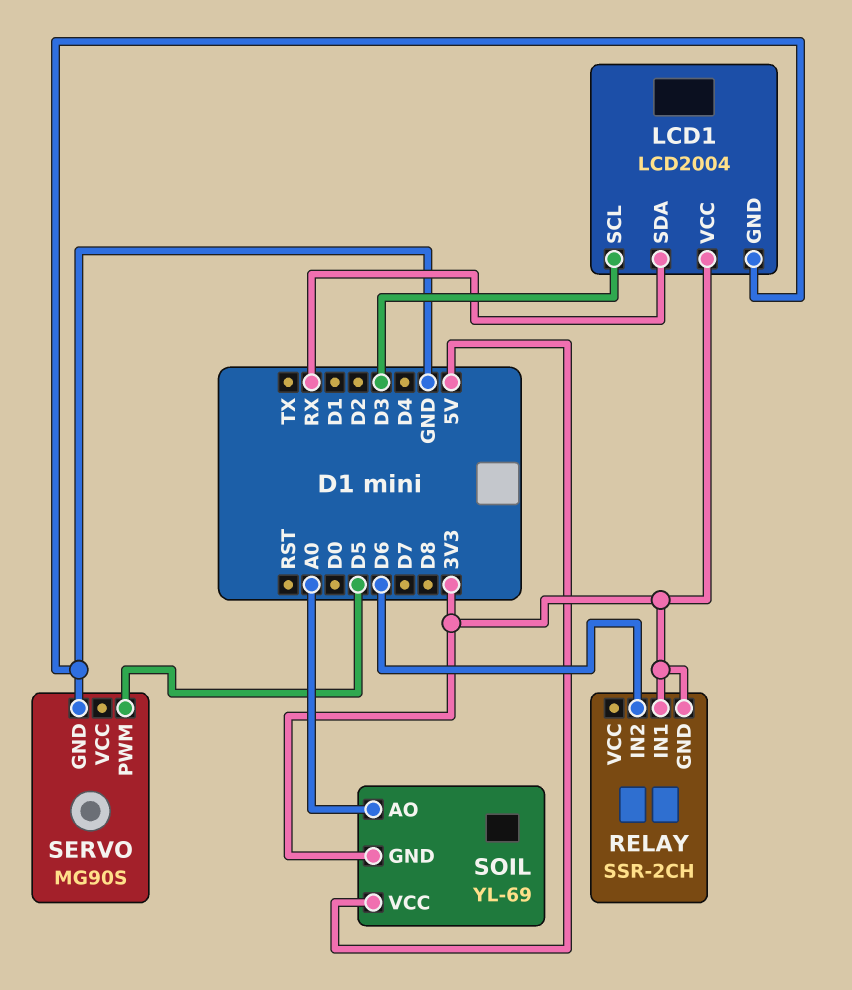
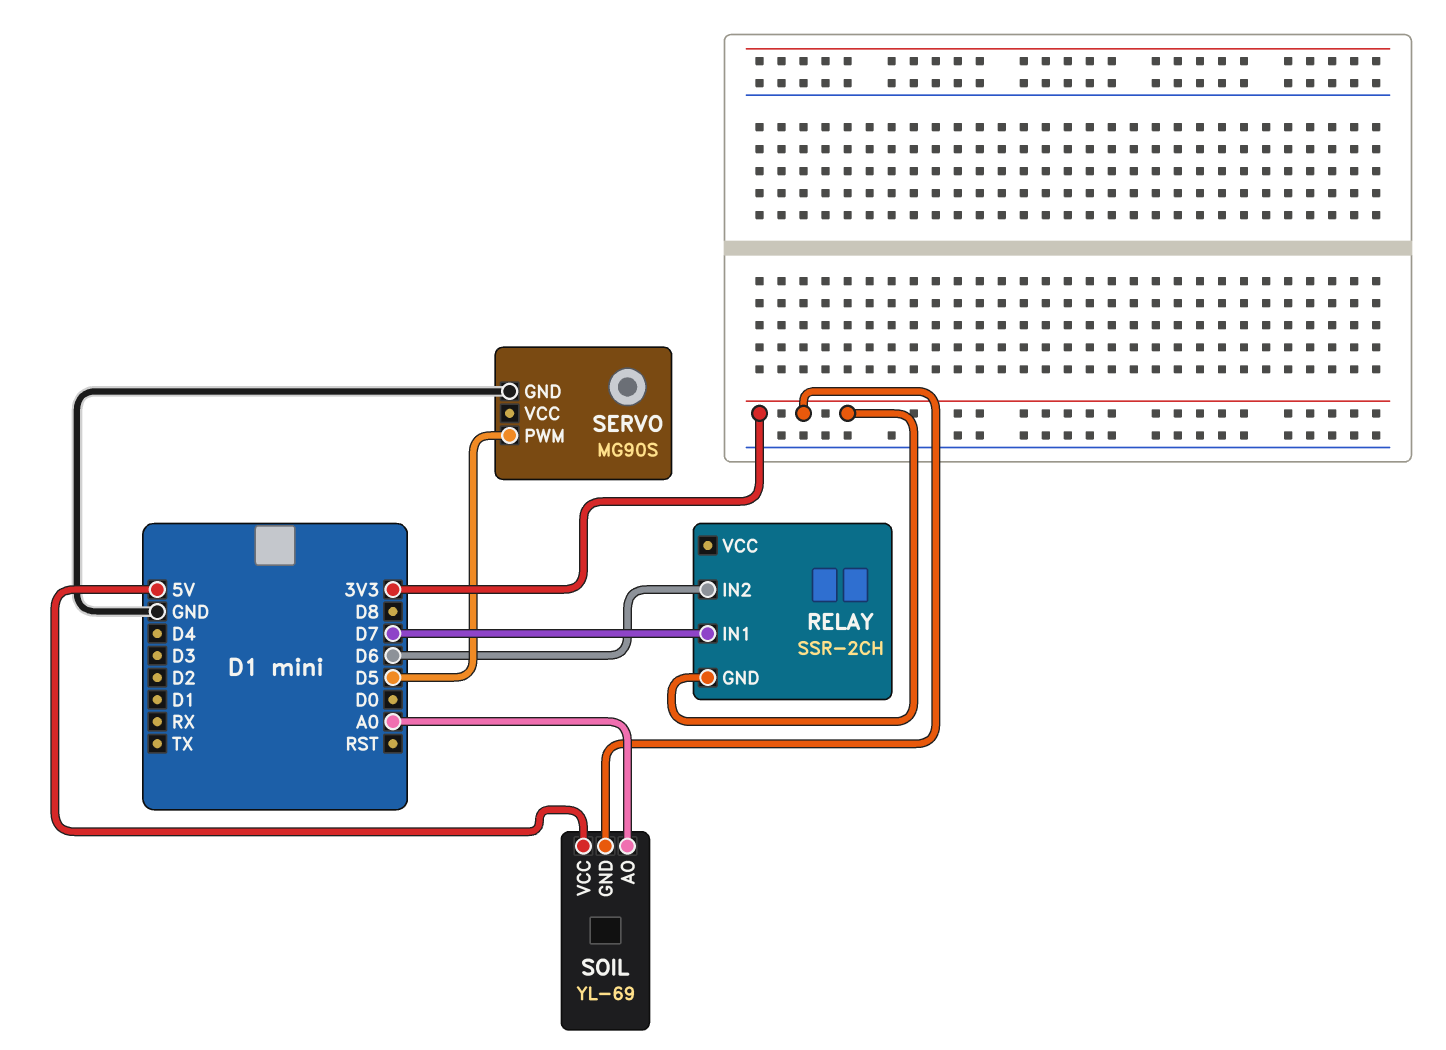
LCD1: LCD2004 -> none
LCD1 pin GND: GND -> none
LCD1 pin SCL: D3 -> none
LCD1 pin SDA: RX -> none
LCD1 pin VCC: 3V3 -> none
RELAY pin IN1: 3V3 -> D7

